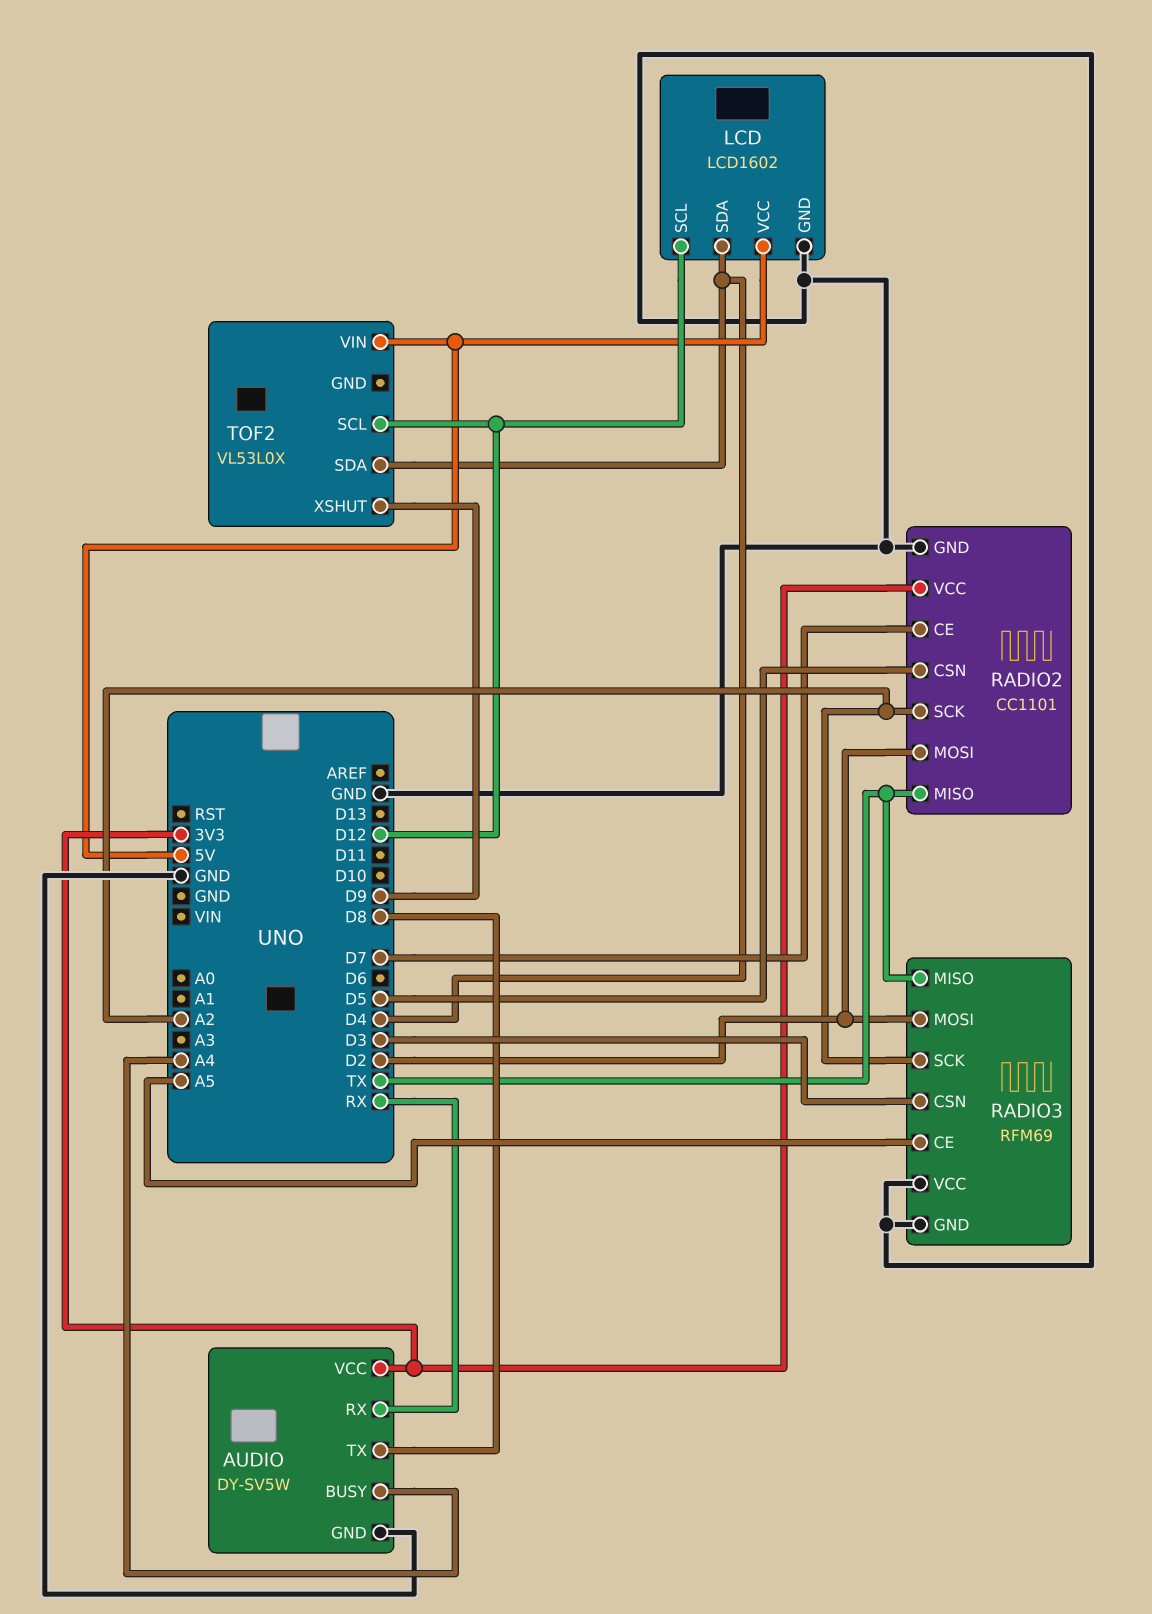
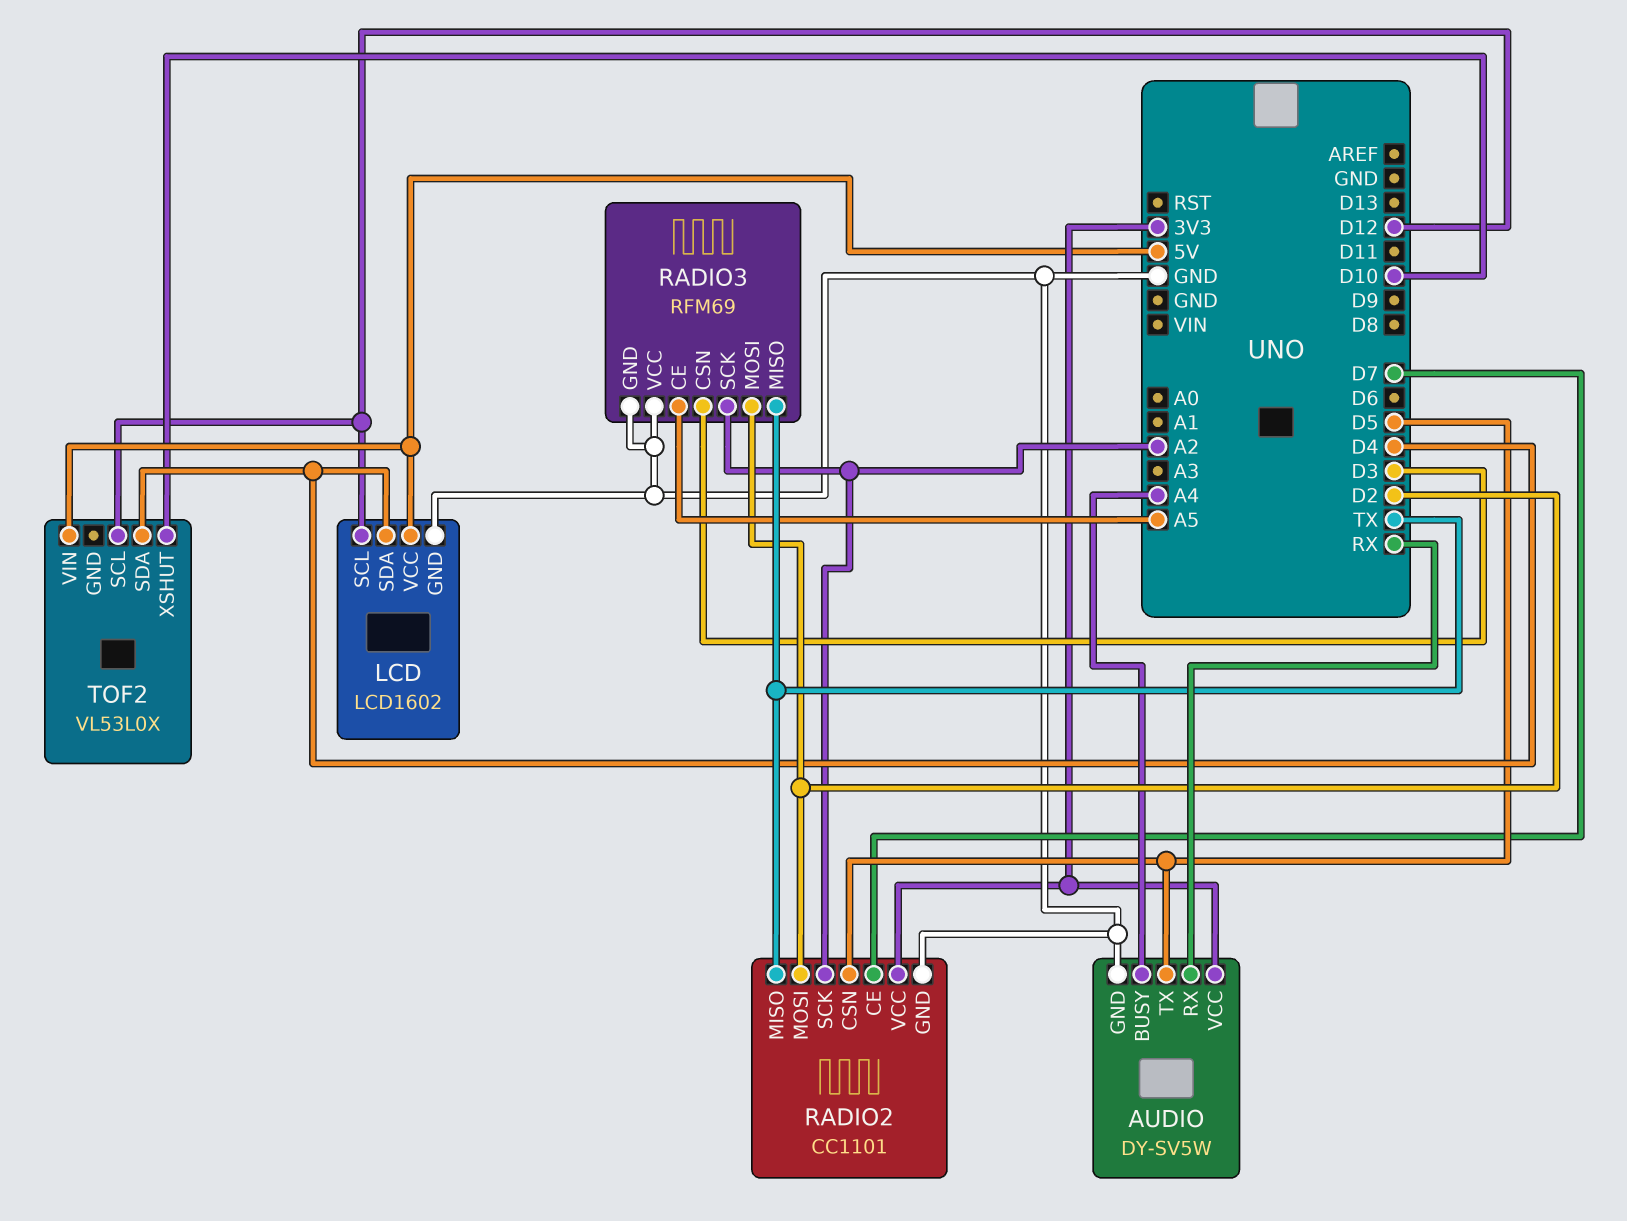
AUDIO pin TX: D8 -> D5
TOF2 pin XSHUT: D9 -> D10

